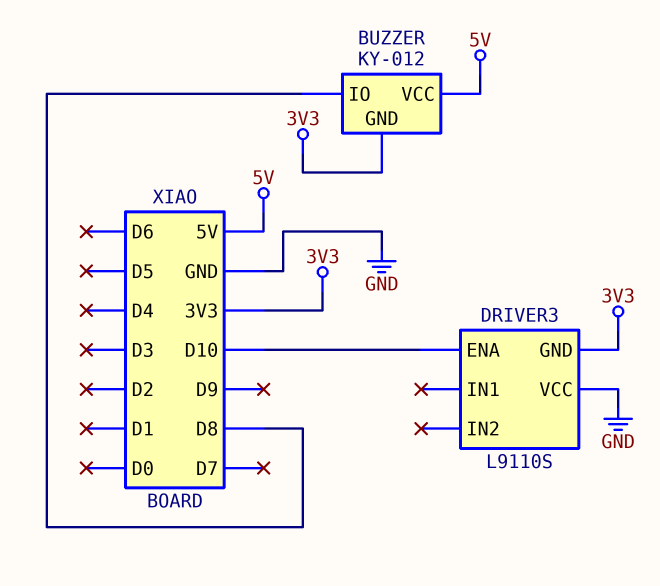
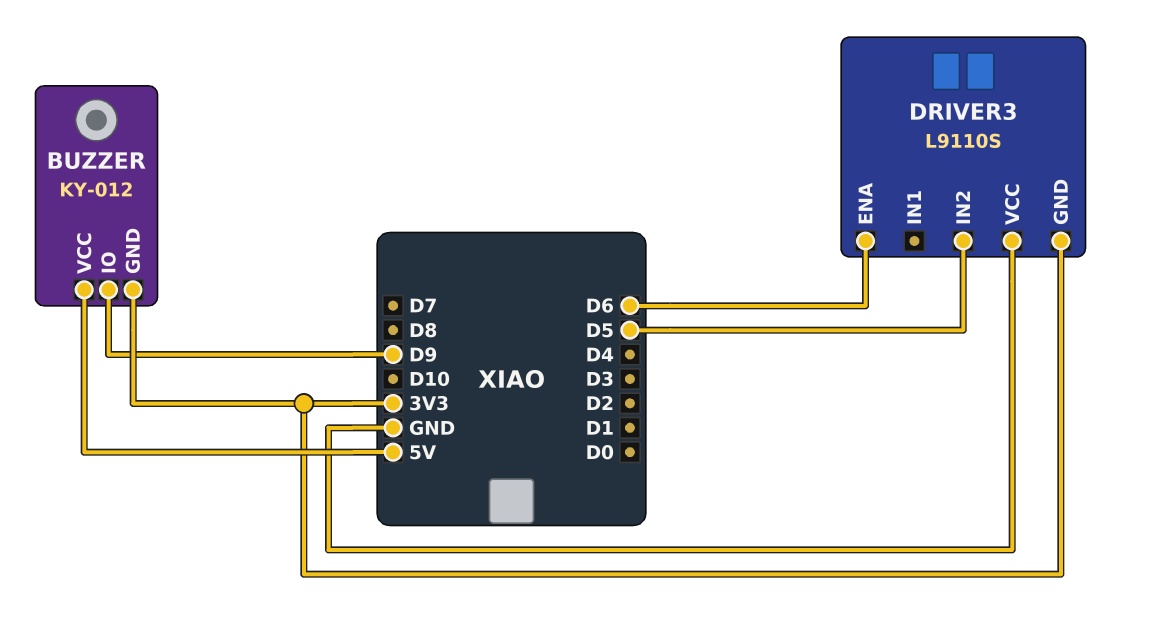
BUZZER pin IO: D8 -> D9
DRIVER3 pin ENA: D10 -> D6
DRIVER3 pin IN2: none -> D5

